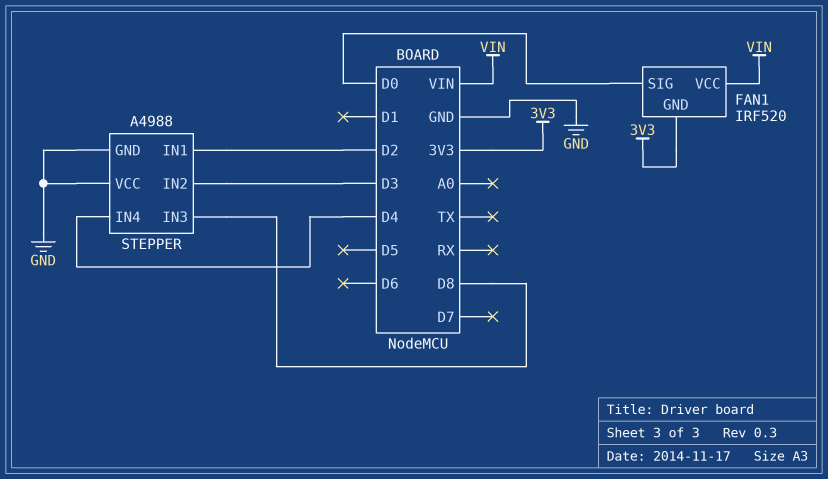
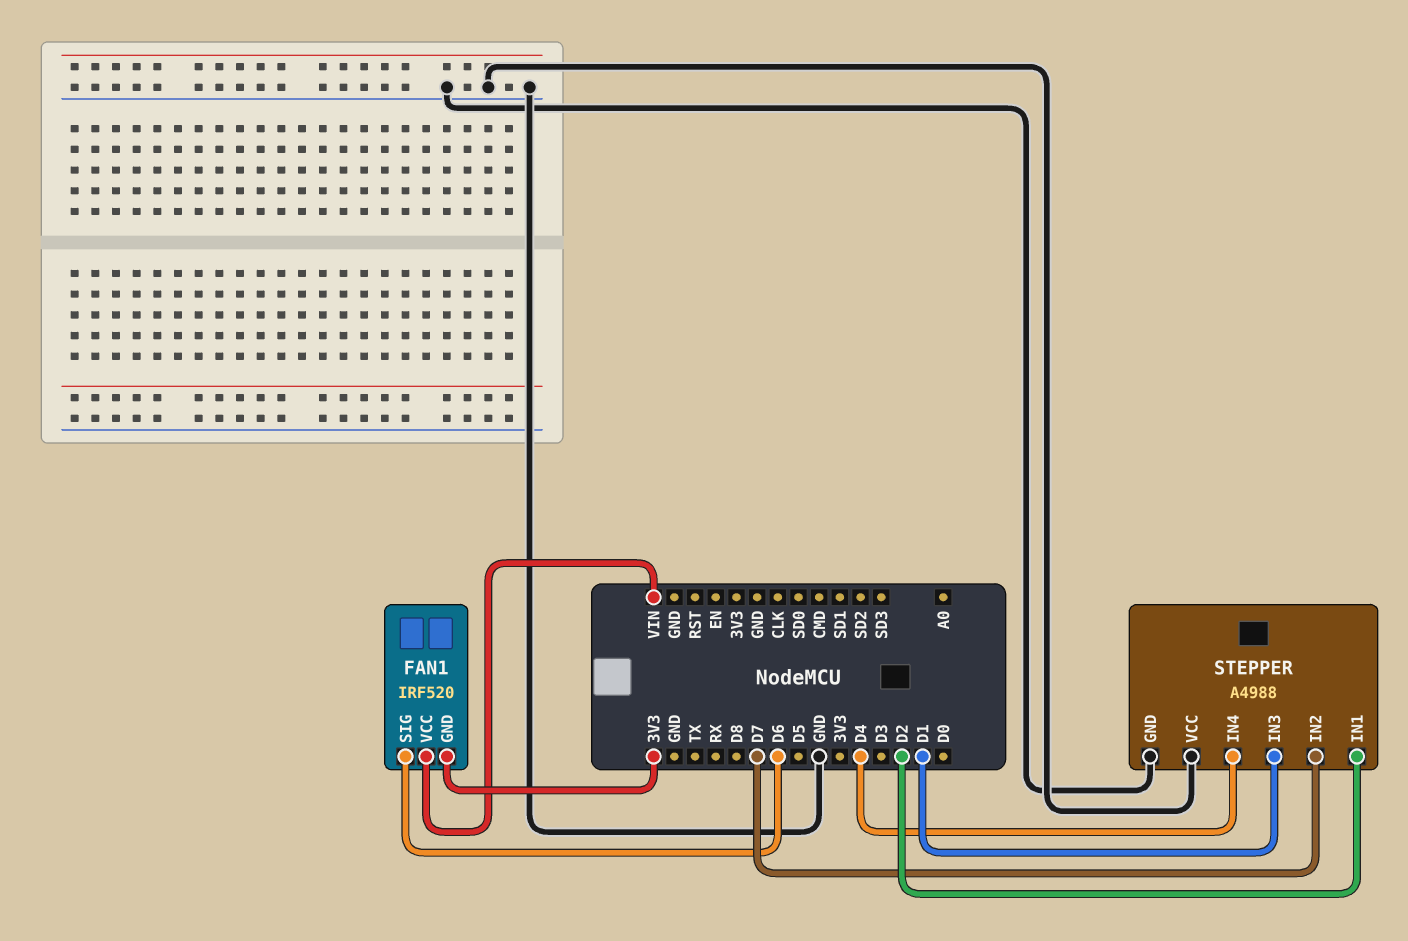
FAN1 pin SIG: D0 -> D6
STEPPER pin IN2: D3 -> D7
STEPPER pin IN3: D8 -> D1

